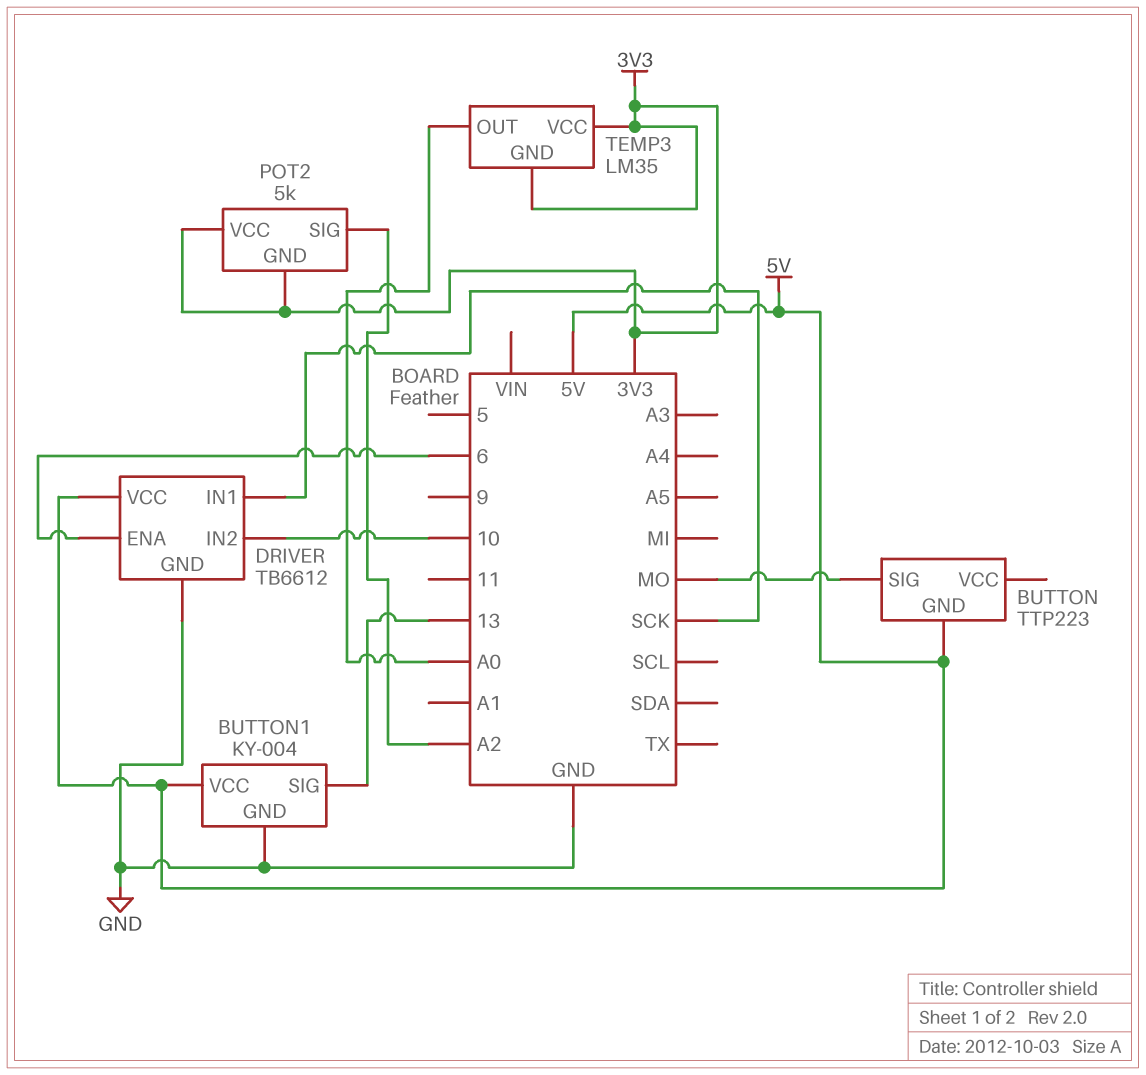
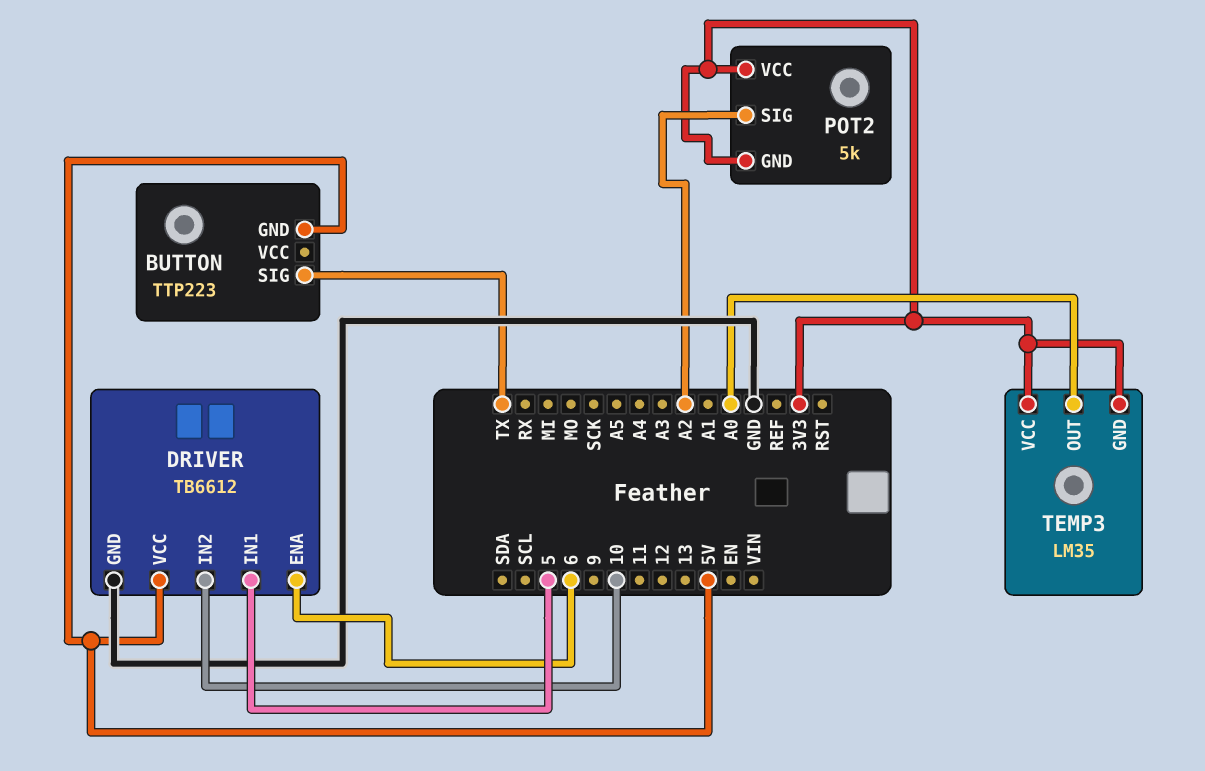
BUTTON pin SIG: MO -> TX
BUTTON1: KY-004 -> none
BUTTON1 pin GND: GND -> none
BUTTON1 pin SIG: 13 -> none
BUTTON1 pin VCC: 5V -> none
DRIVER pin IN1: SCK -> 5

